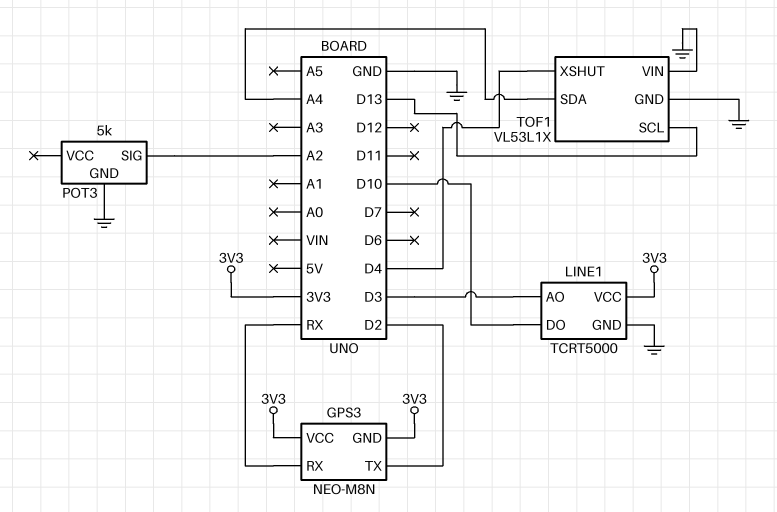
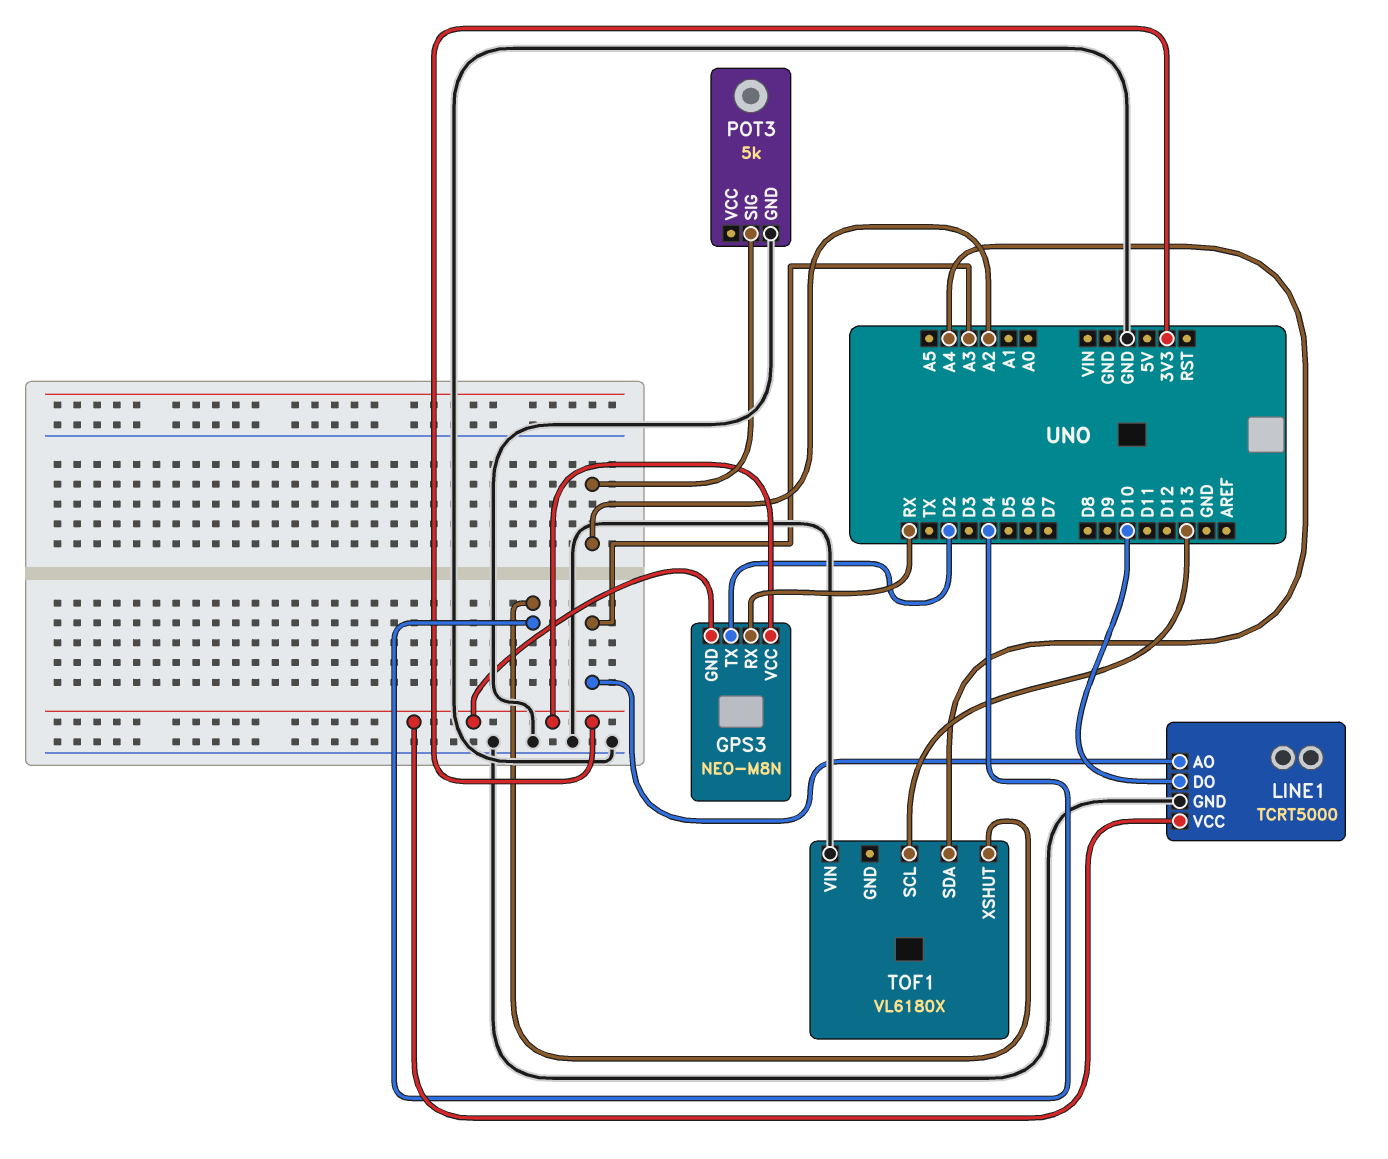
LINE1 pin AO: D3 -> A3
TOF1: VL53L1X -> VL6180X
TOF1 pin GND: GND -> none

